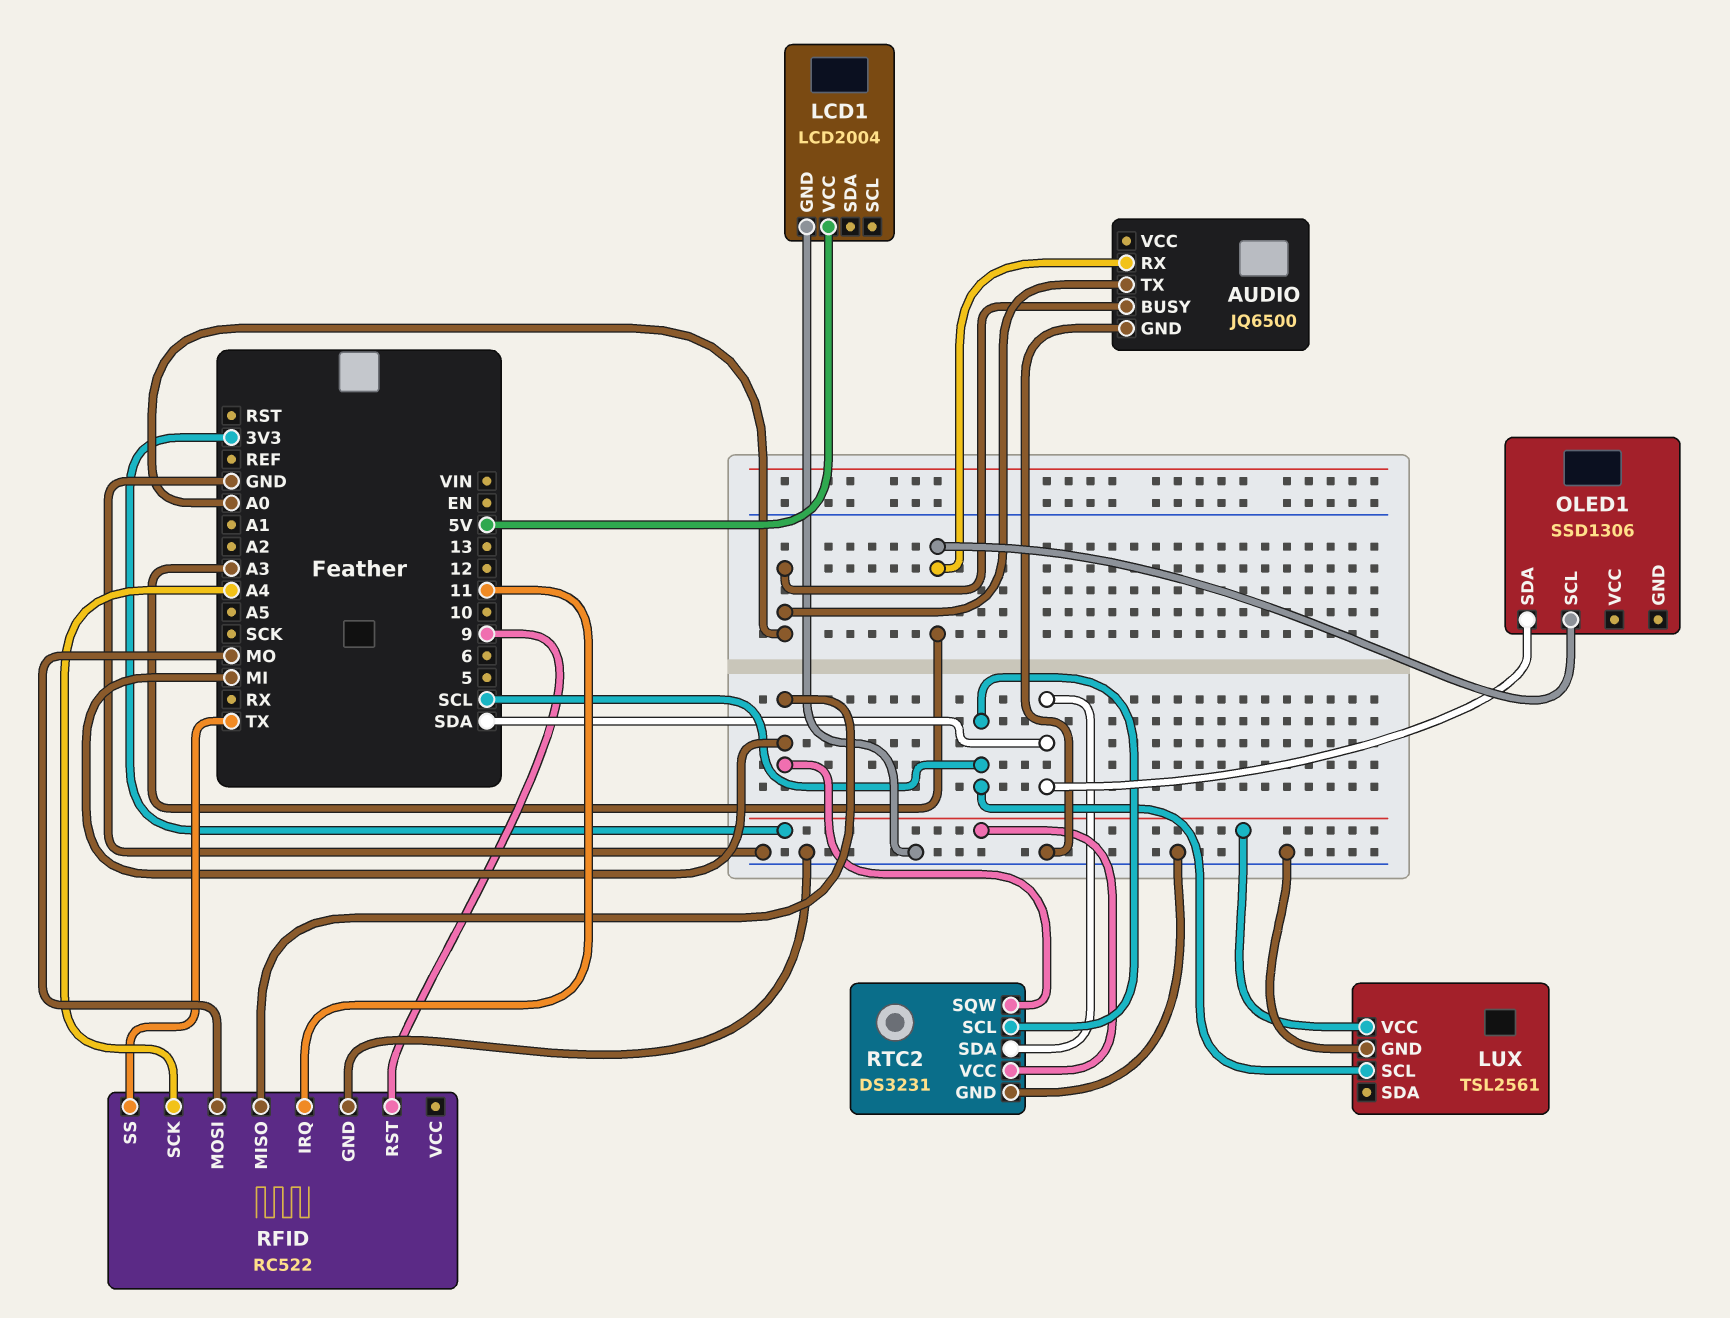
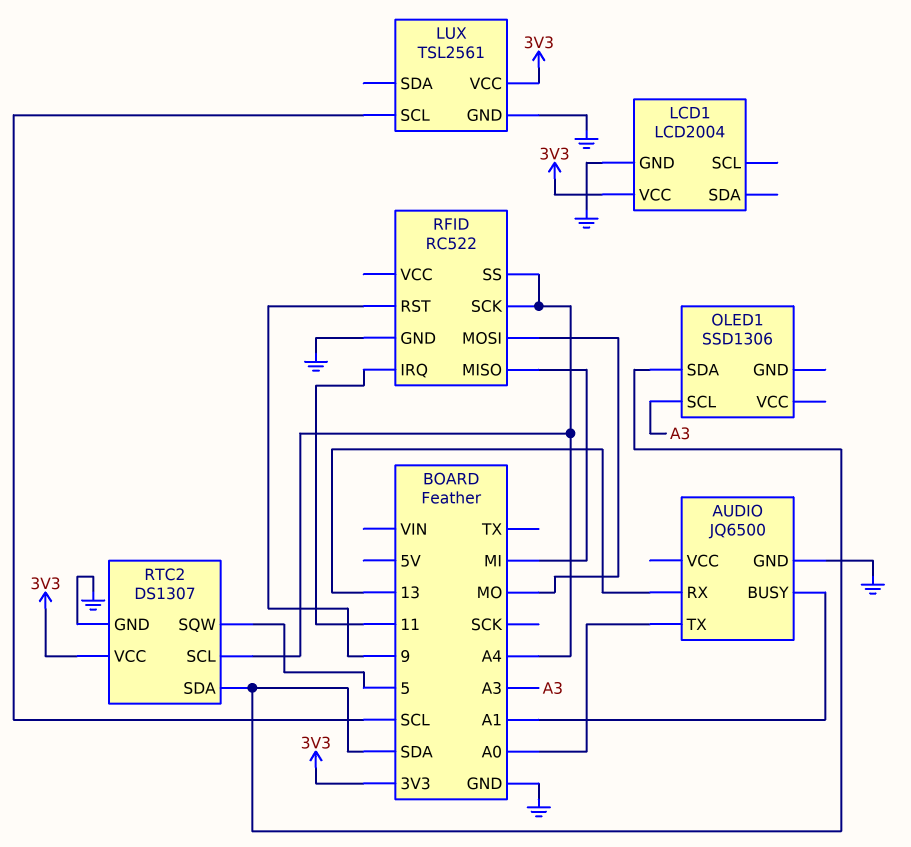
AUDIO pin BUSY: A0 -> A1
AUDIO pin RX: A3 -> 13
LCD1 pin VCC: 5V -> 3V3
RFID pin SS: TX -> A4
RTC2: DS3231 -> DS1307
RTC2 pin SCL: SCL -> A4
RTC2 pin SQW: MI -> 5

